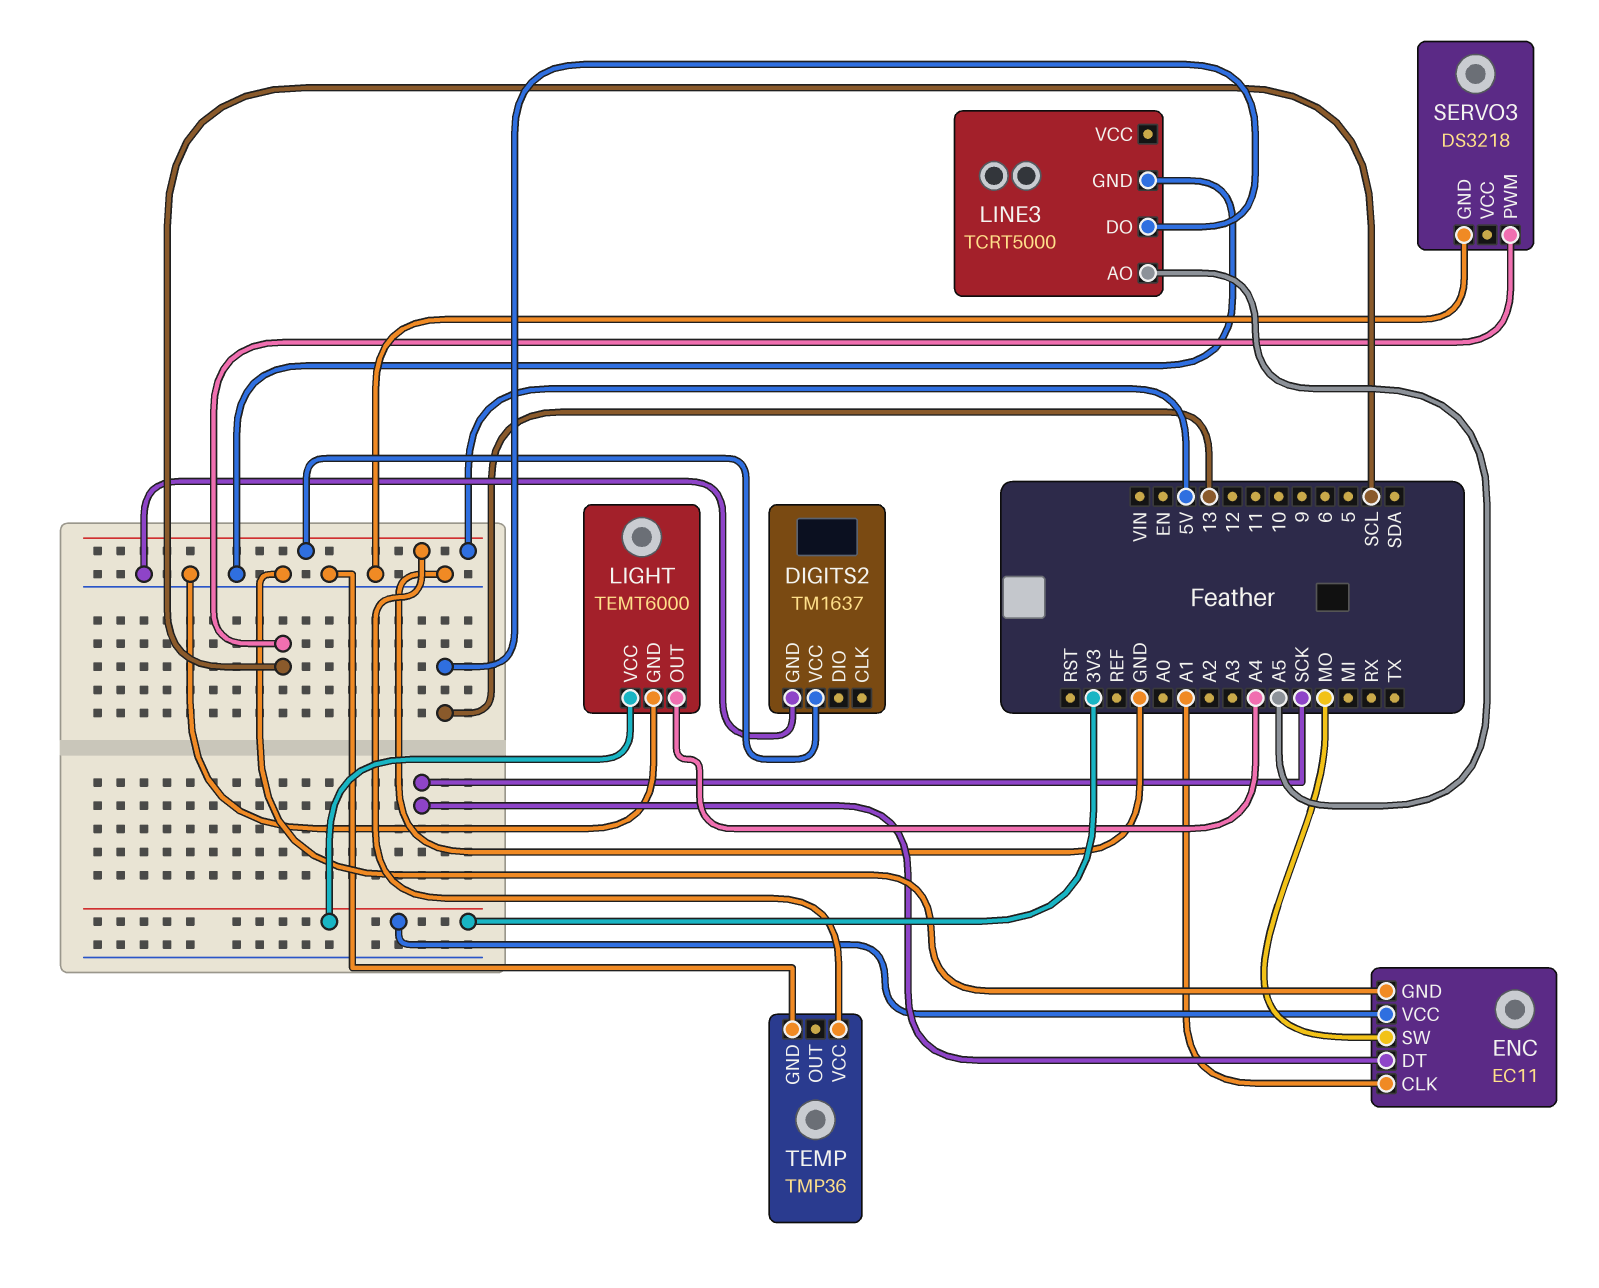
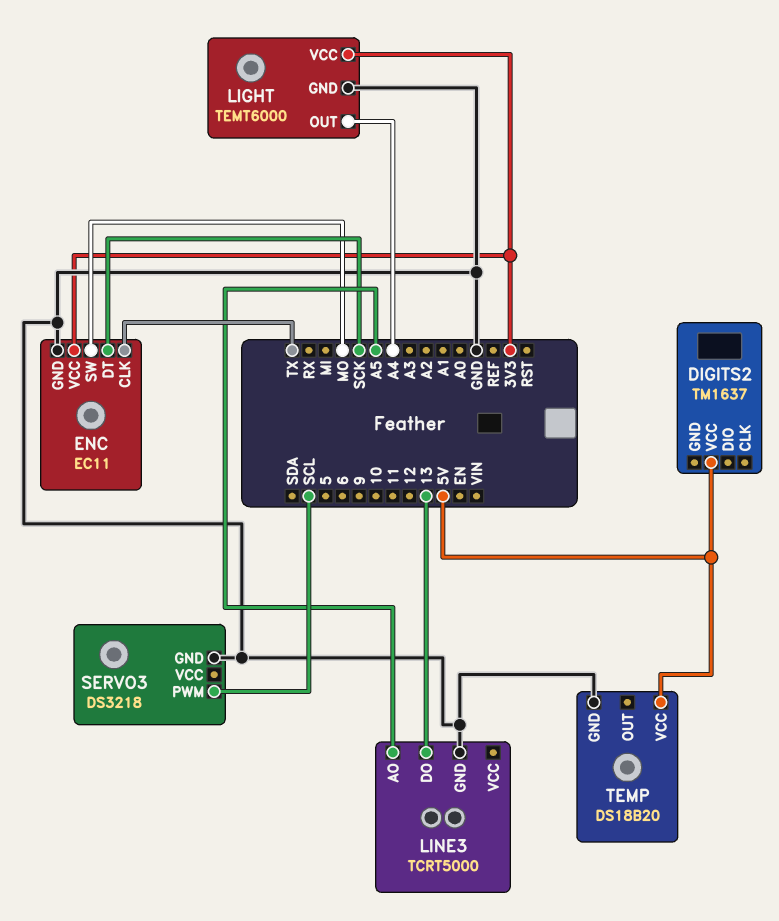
DIGITS2 pin GND: GND -> none
ENC pin CLK: A1 -> TX
TEMP: TMP36 -> DS18B20

